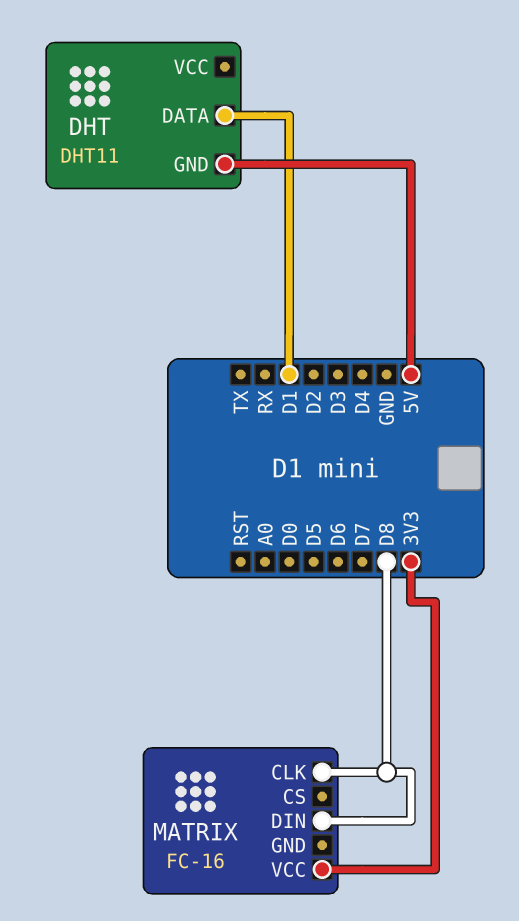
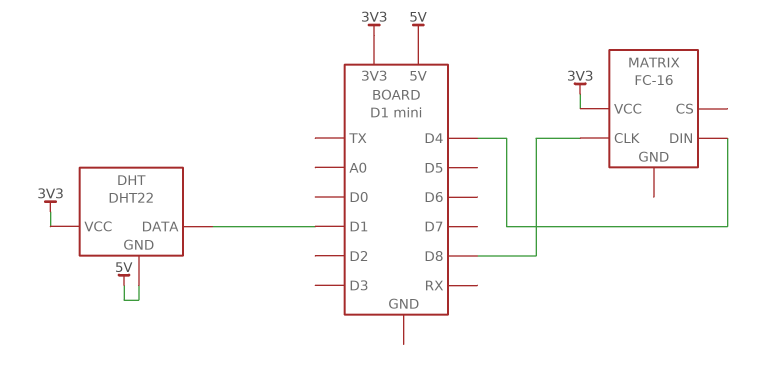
DHT: DHT11 -> DHT22
DHT pin VCC: none -> 3V3
MATRIX pin DIN: D8 -> D4

